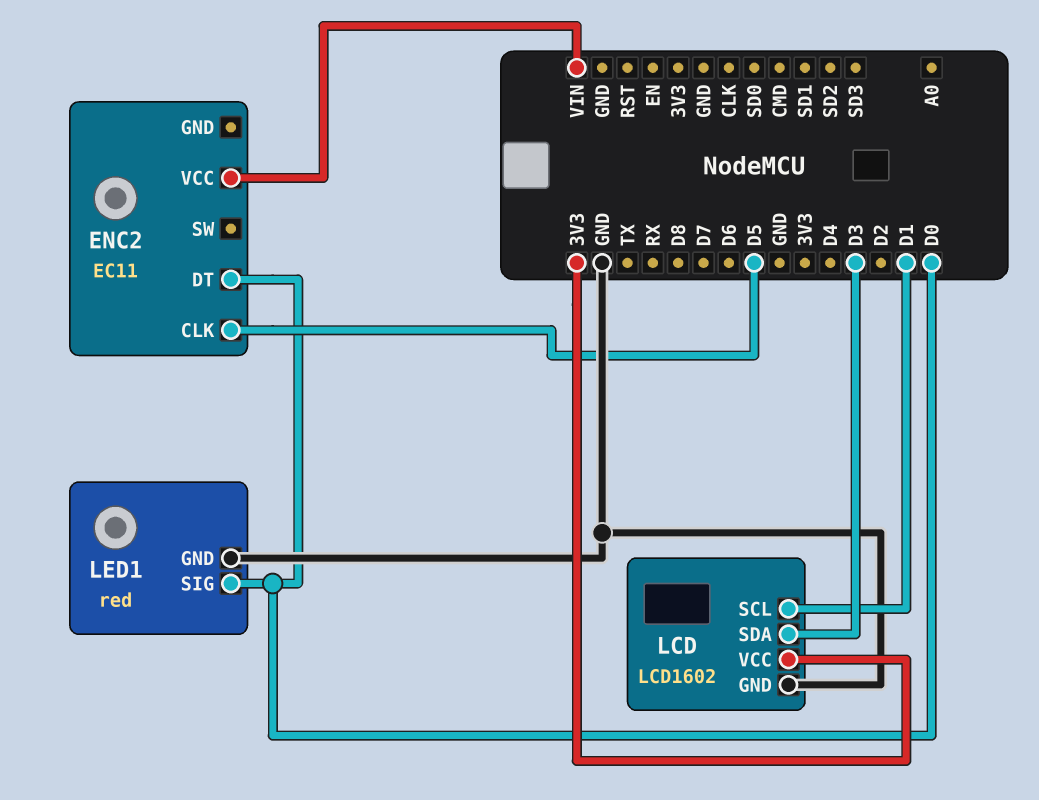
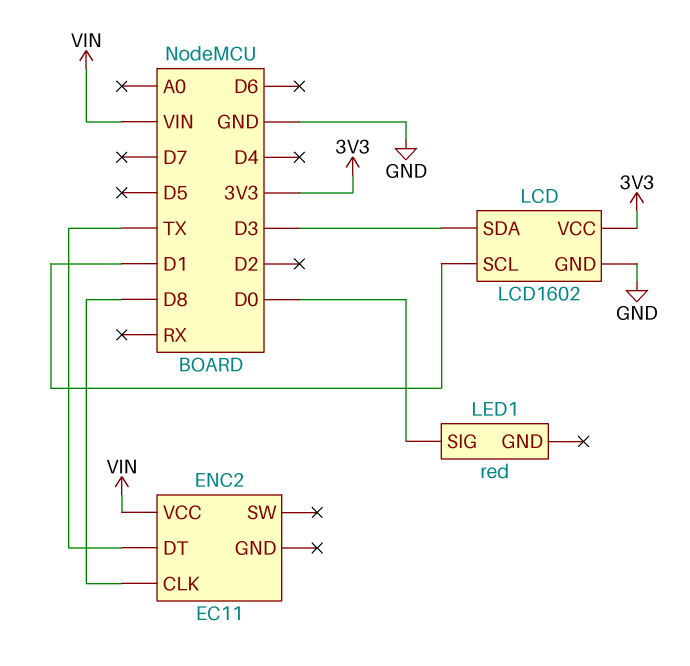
ENC2 pin CLK: D5 -> D8
ENC2 pin DT: D0 -> TX
LED1 pin GND: GND -> none

